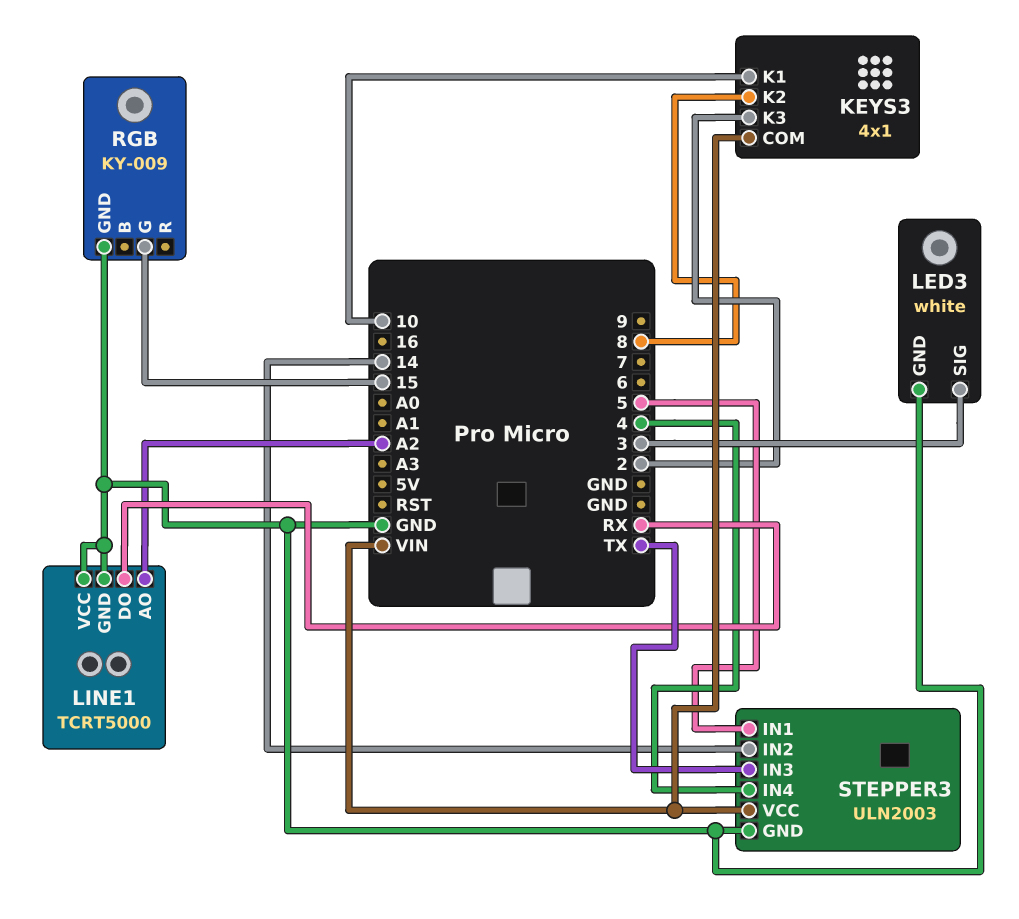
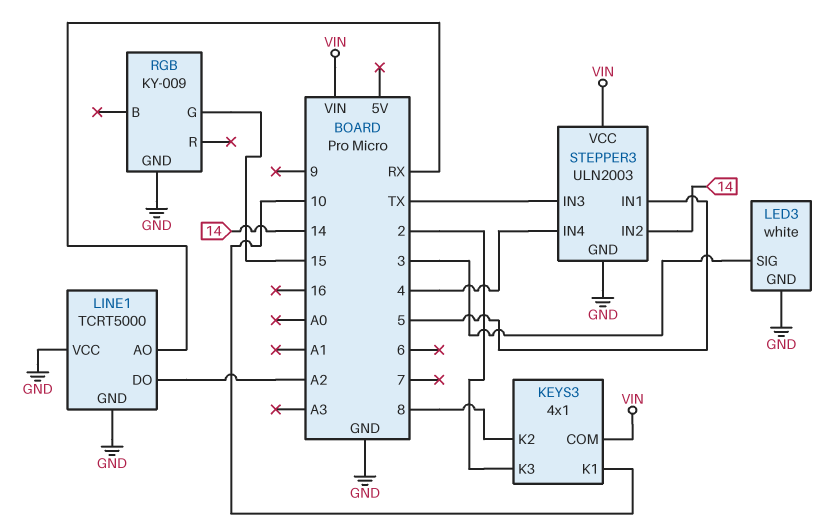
LINE1 pin AO: A2 -> RX
LINE1 pin DO: RX -> A2

